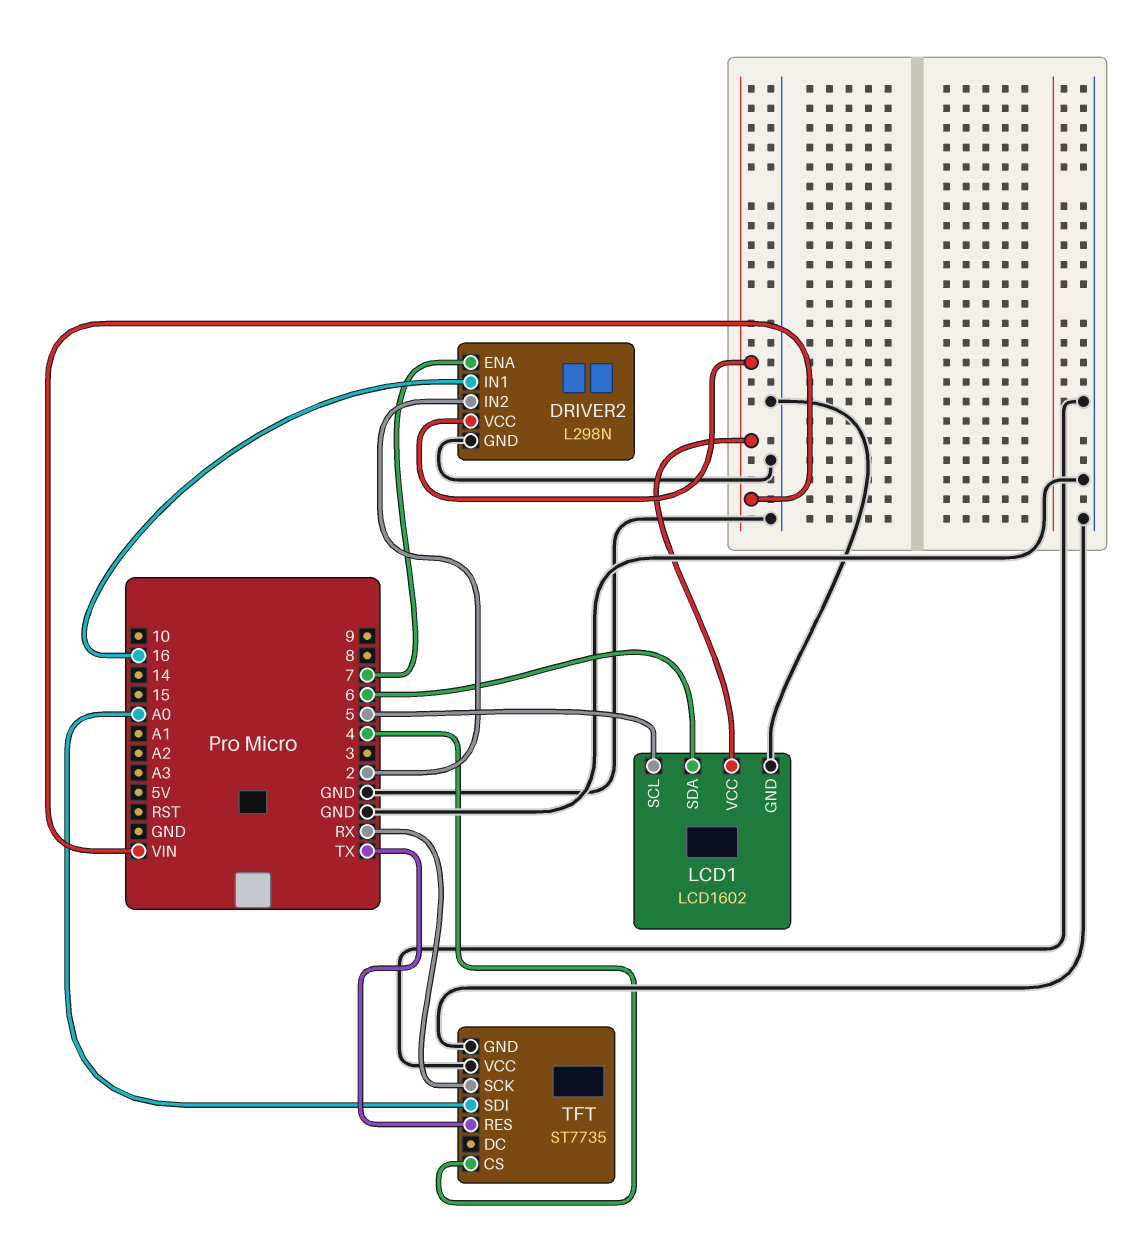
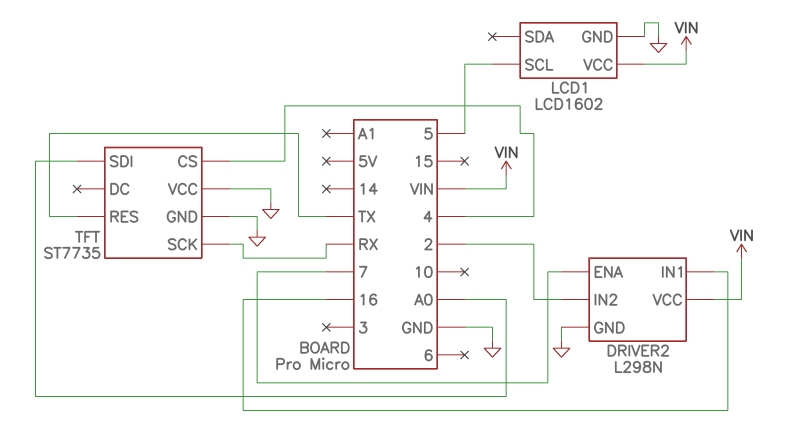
LCD1 pin SDA: 6 -> none

